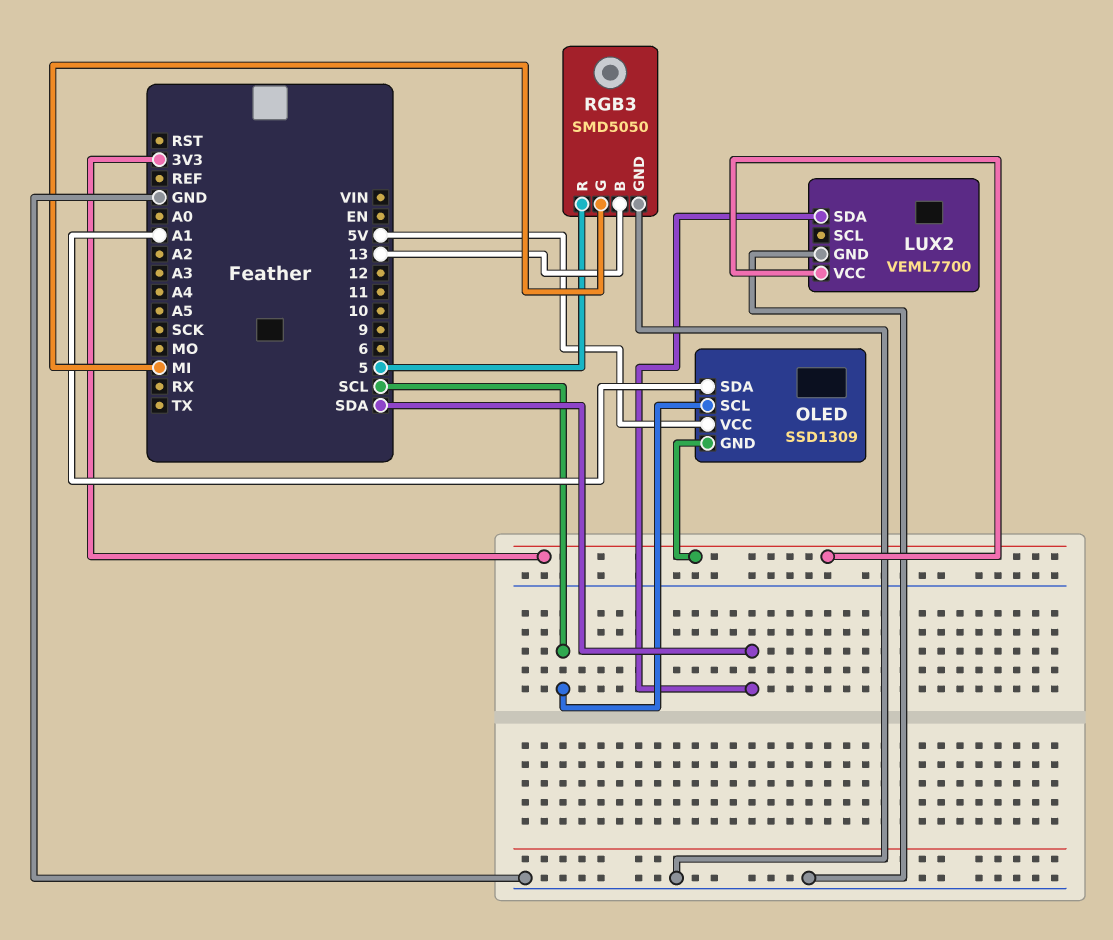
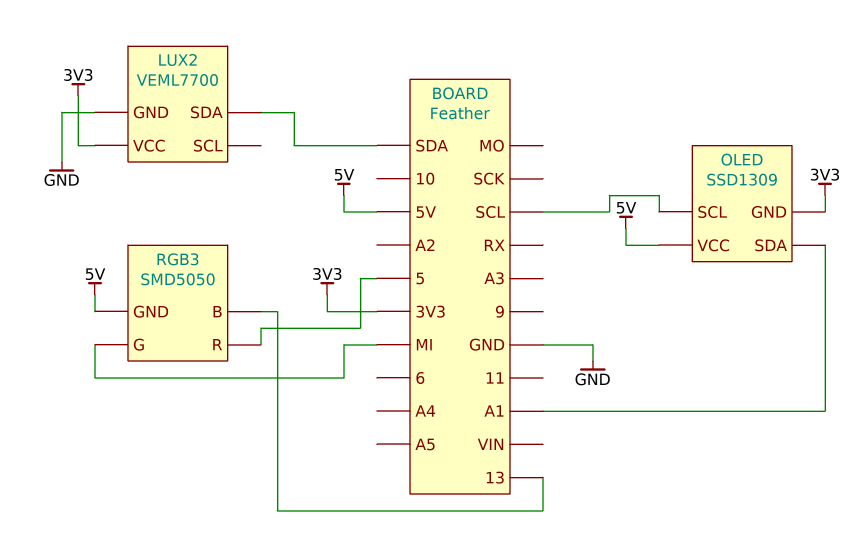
RGB3 pin GND: GND -> 5V

